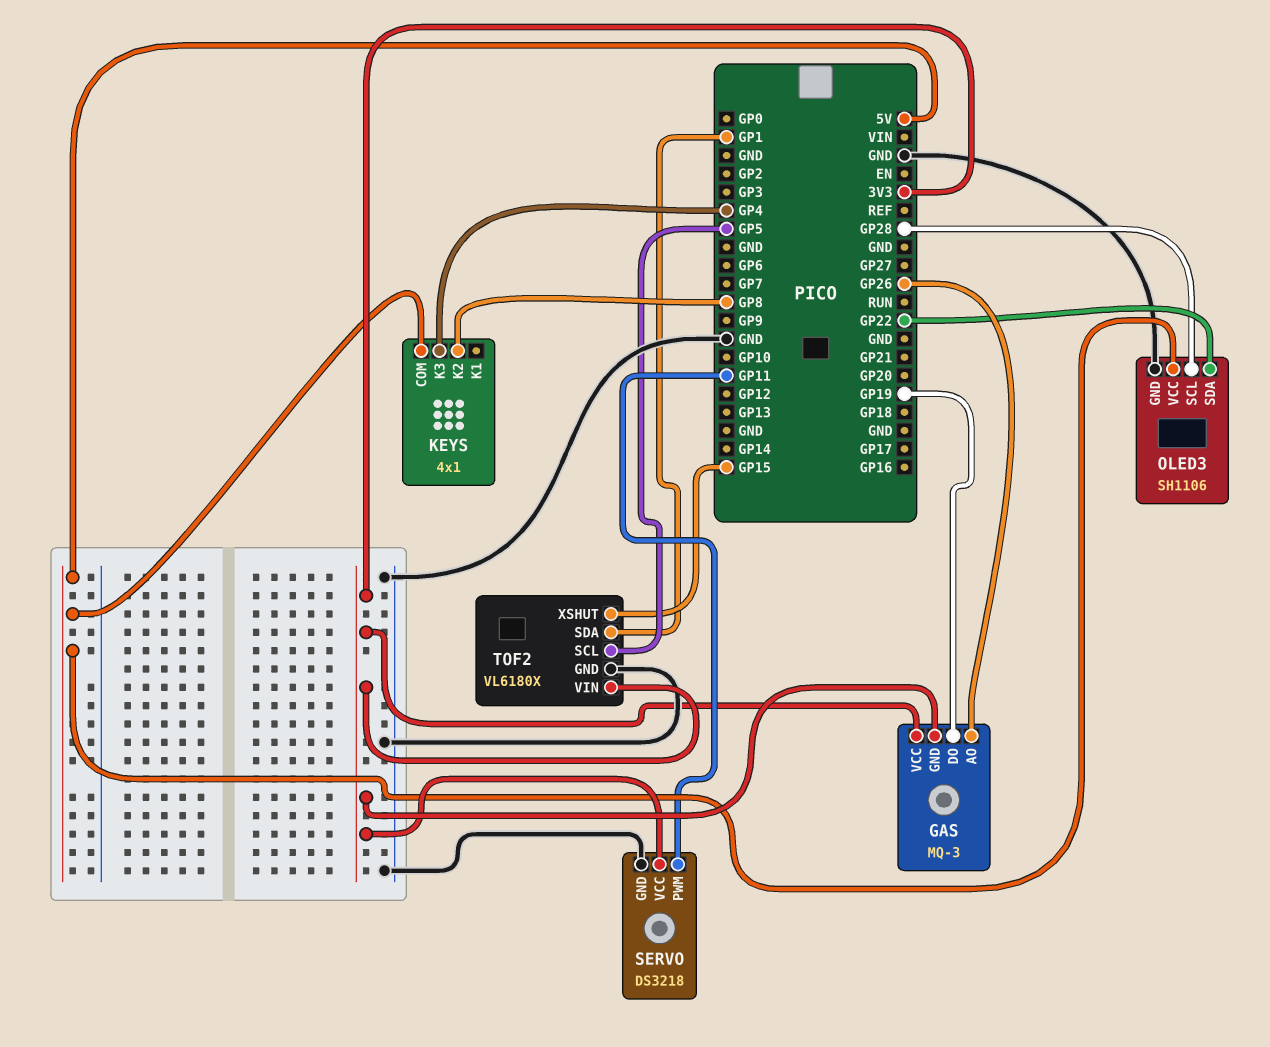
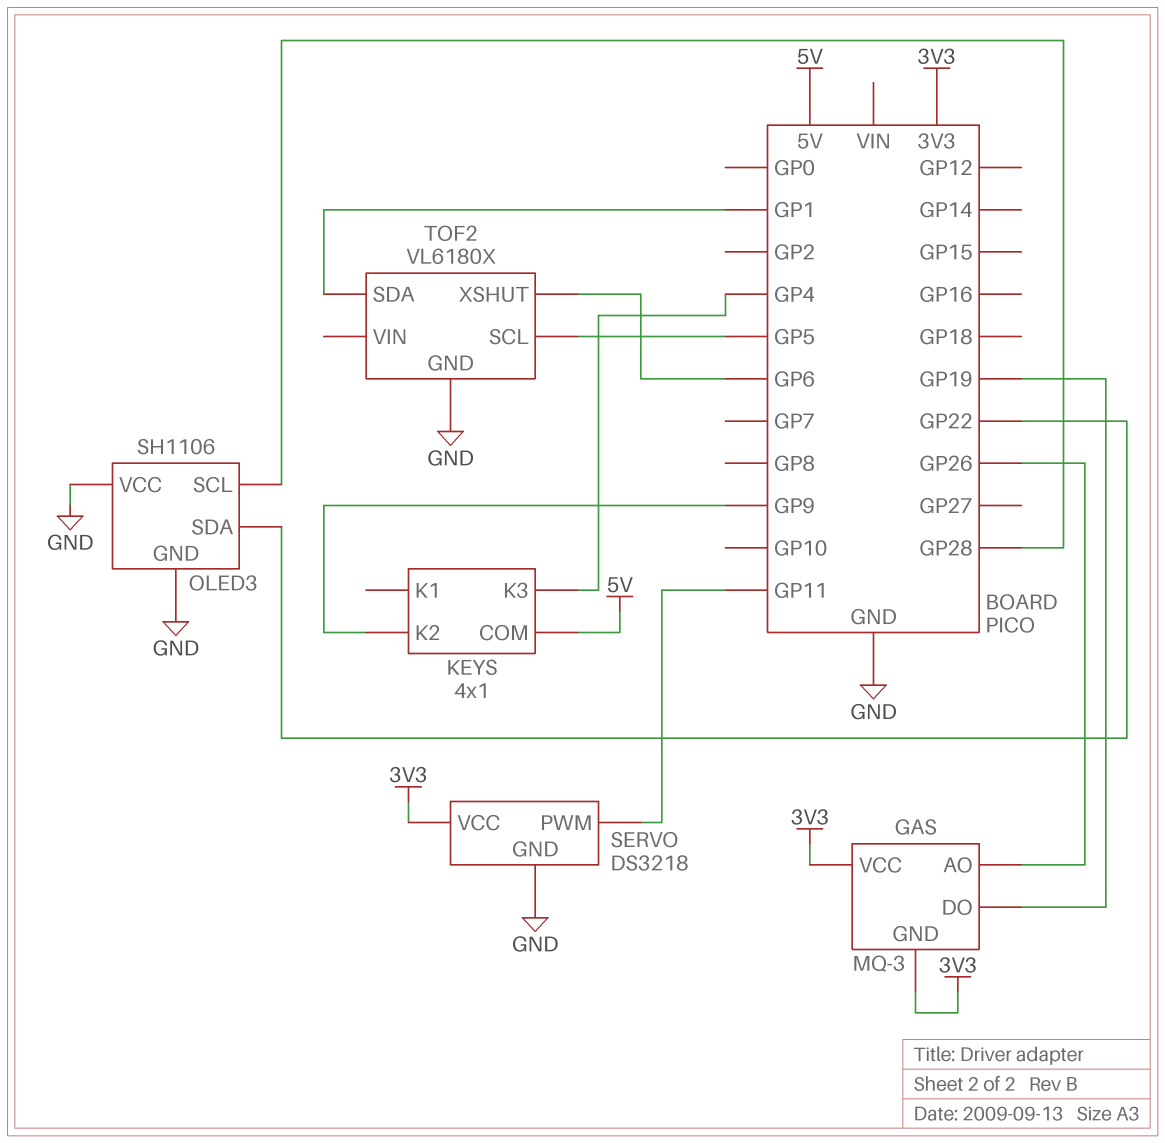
KEYS pin K2: GP8 -> GP9
OLED3 pin VCC: 5V -> GND
TOF2 pin VIN: 3V3 -> none
TOF2 pin XSHUT: GP15 -> GP6

